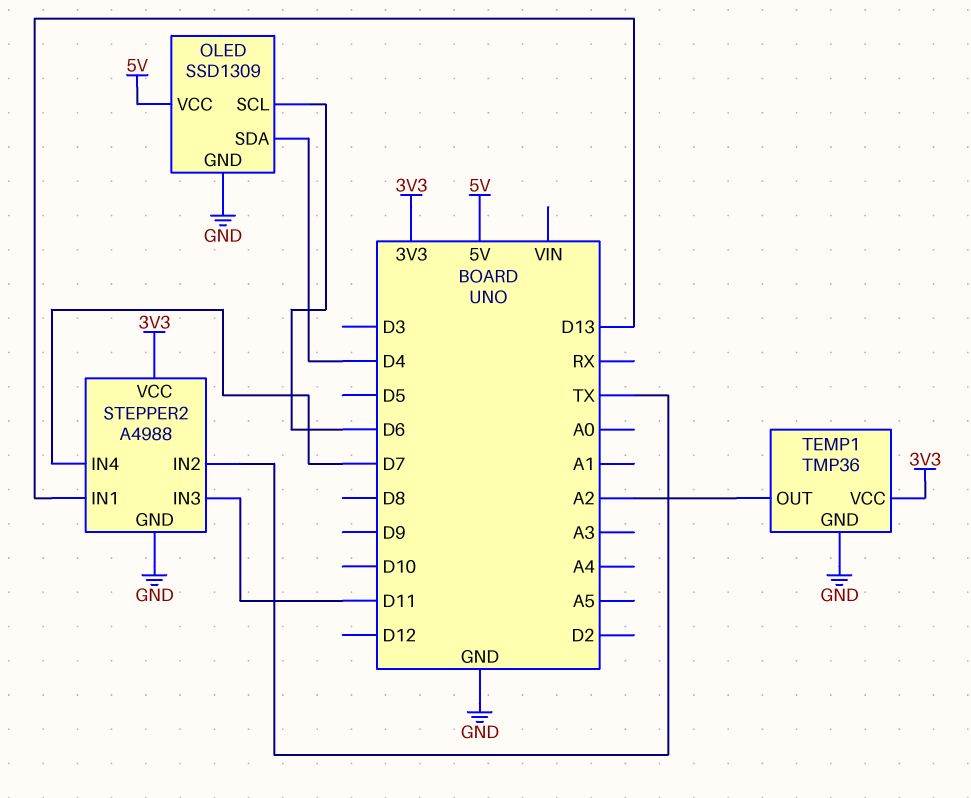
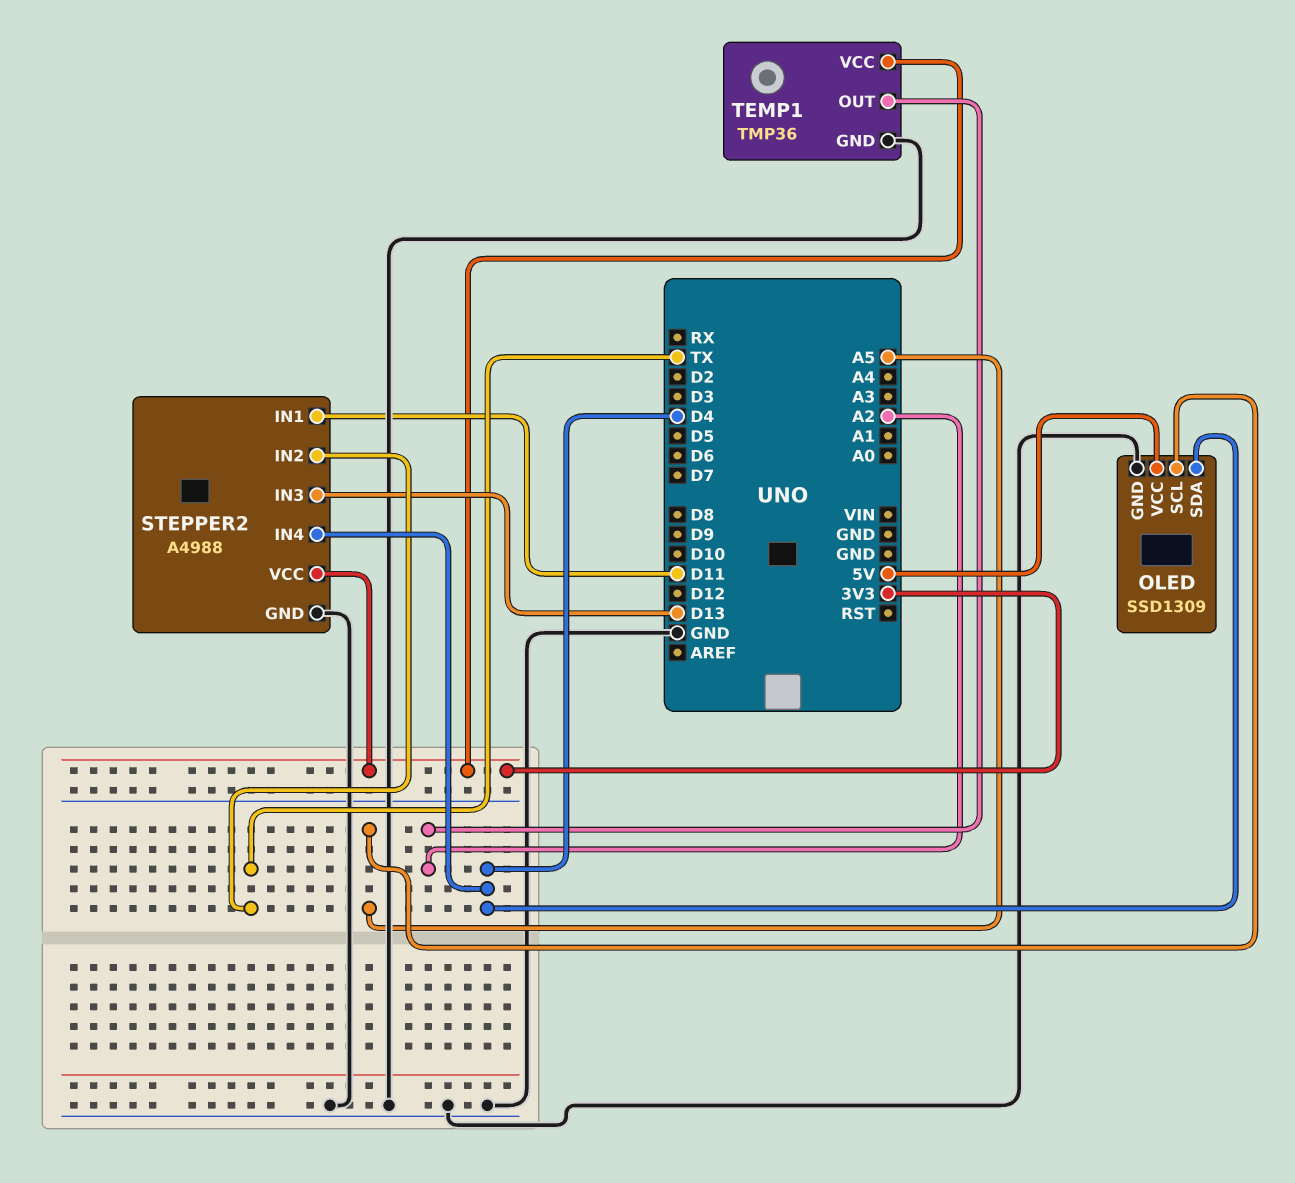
OLED pin SCL: D6 -> A5
STEPPER2 pin IN1: D13 -> D11
STEPPER2 pin IN3: D11 -> D13
STEPPER2 pin IN4: D7 -> D4

